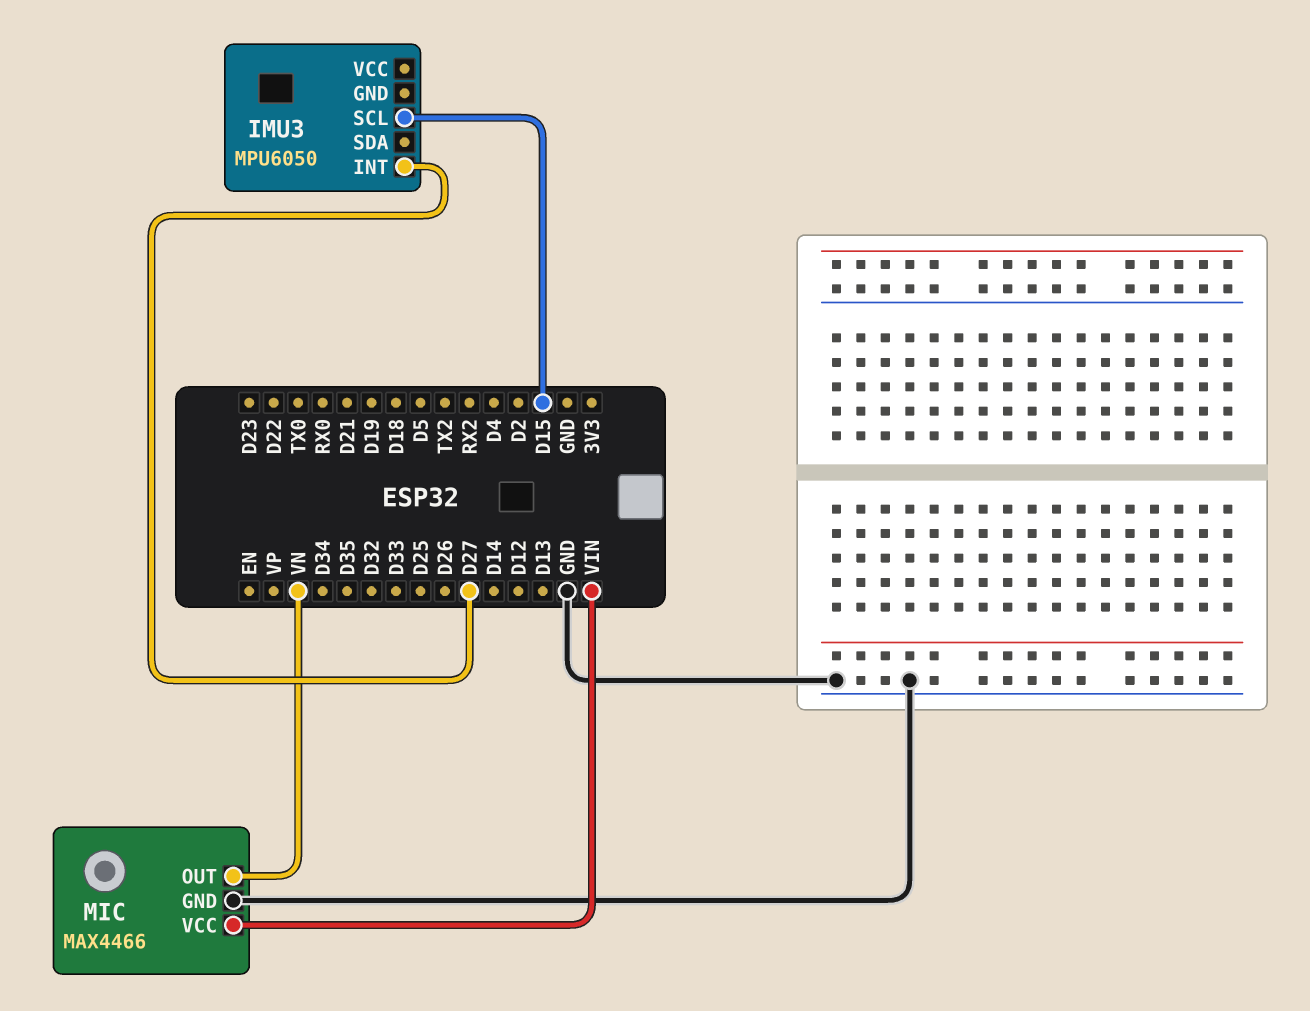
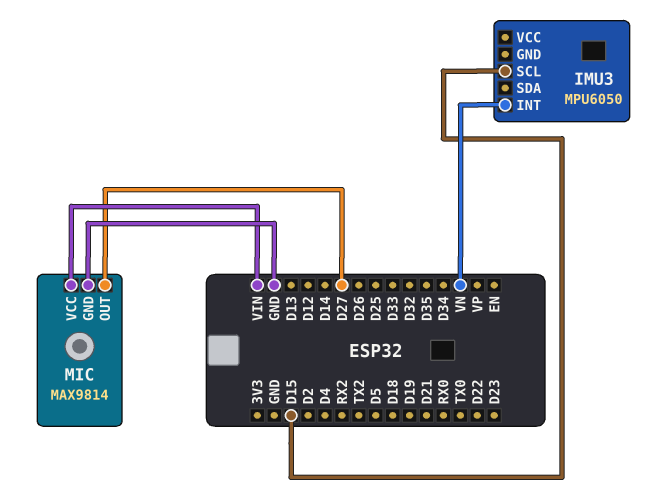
IMU3 pin INT: D27 -> VN
MIC: MAX4466 -> MAX9814
MIC pin OUT: VN -> D27

